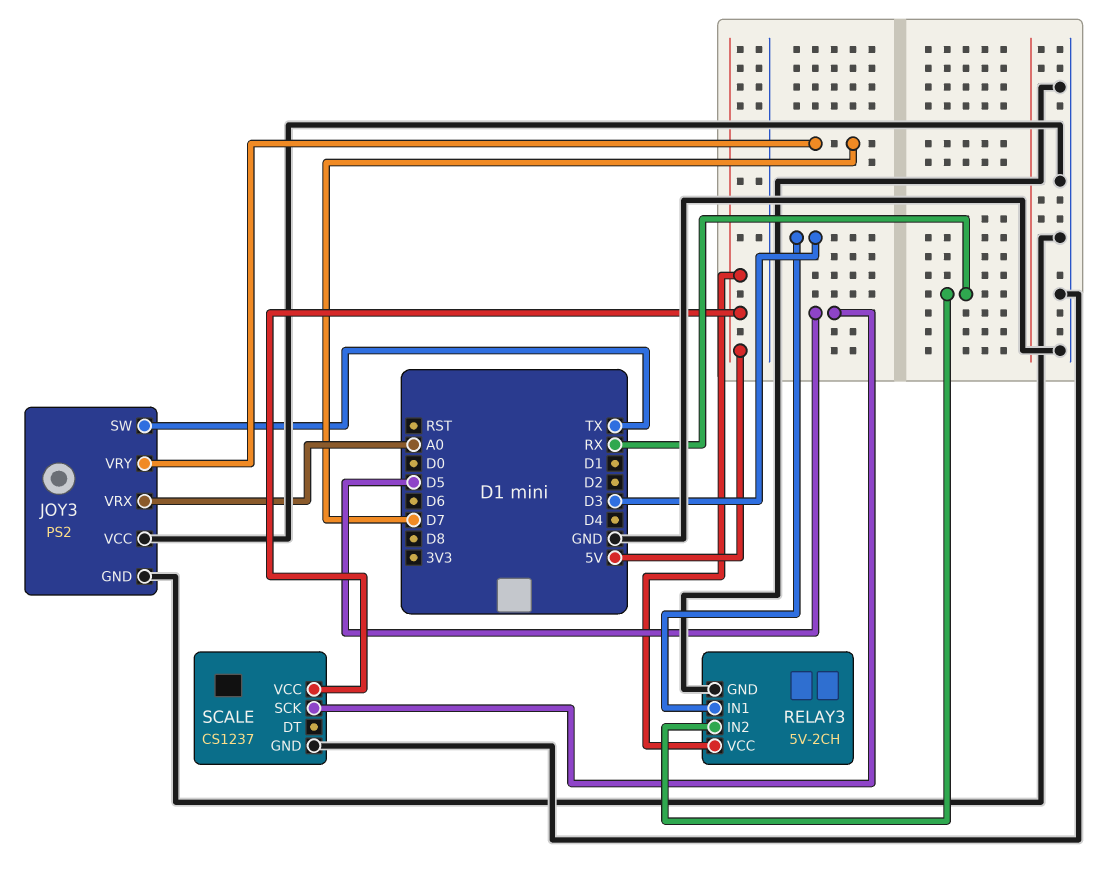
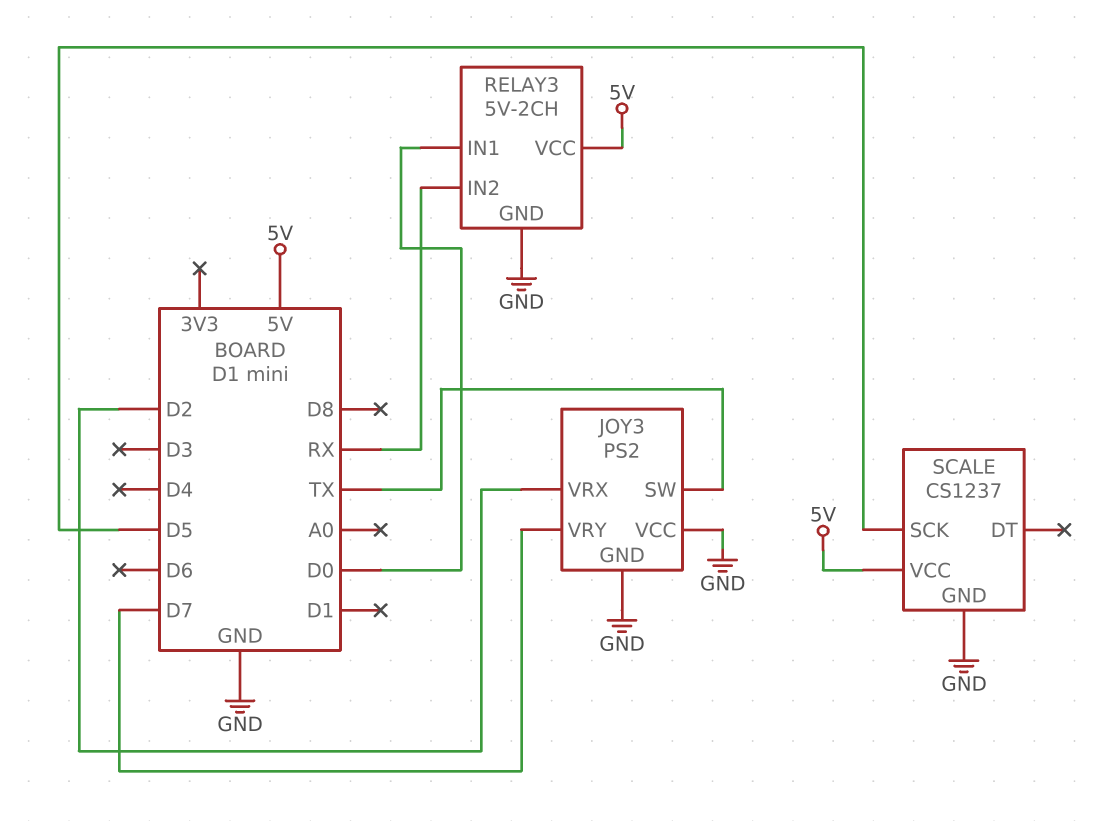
JOY3 pin VRX: A0 -> D2
RELAY3 pin IN1: D3 -> D0

